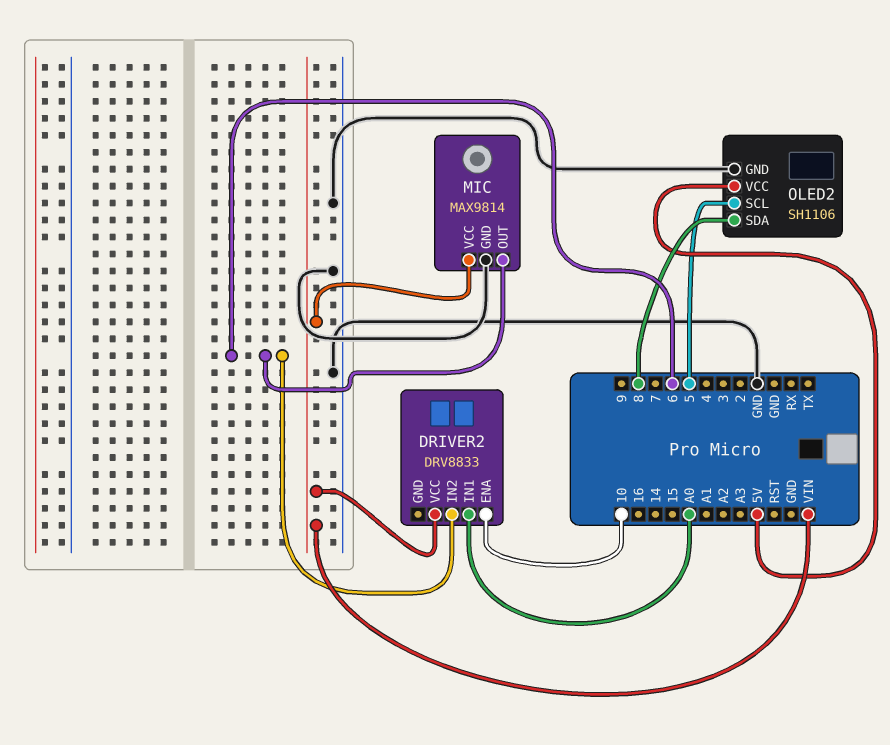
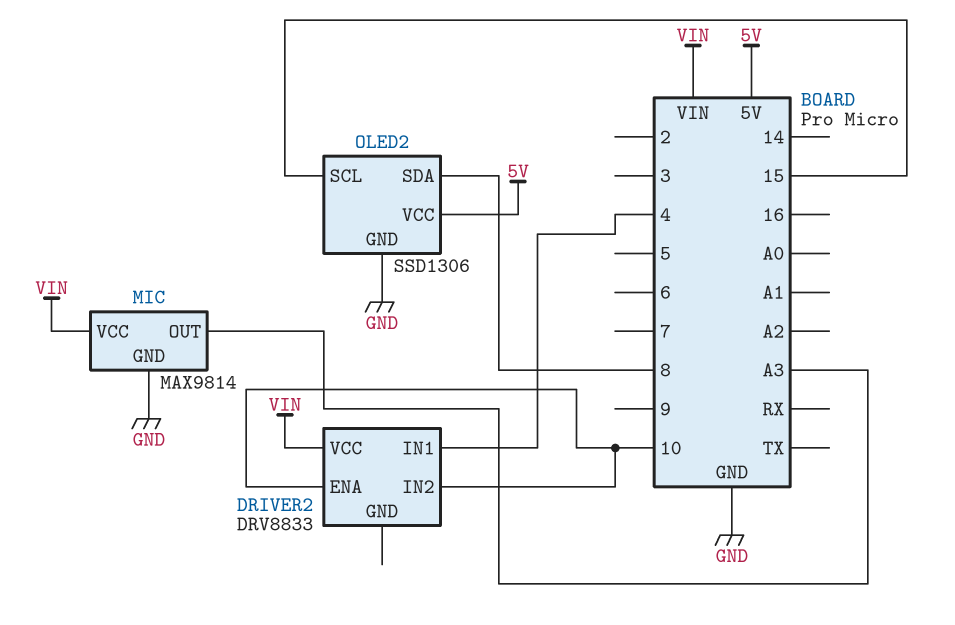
DRIVER2 pin IN1: A0 -> 4
DRIVER2 pin IN2: 6 -> 10
MIC pin OUT: 6 -> A3
OLED2: SH1106 -> SSD1306
OLED2 pin SCL: 5 -> 15

